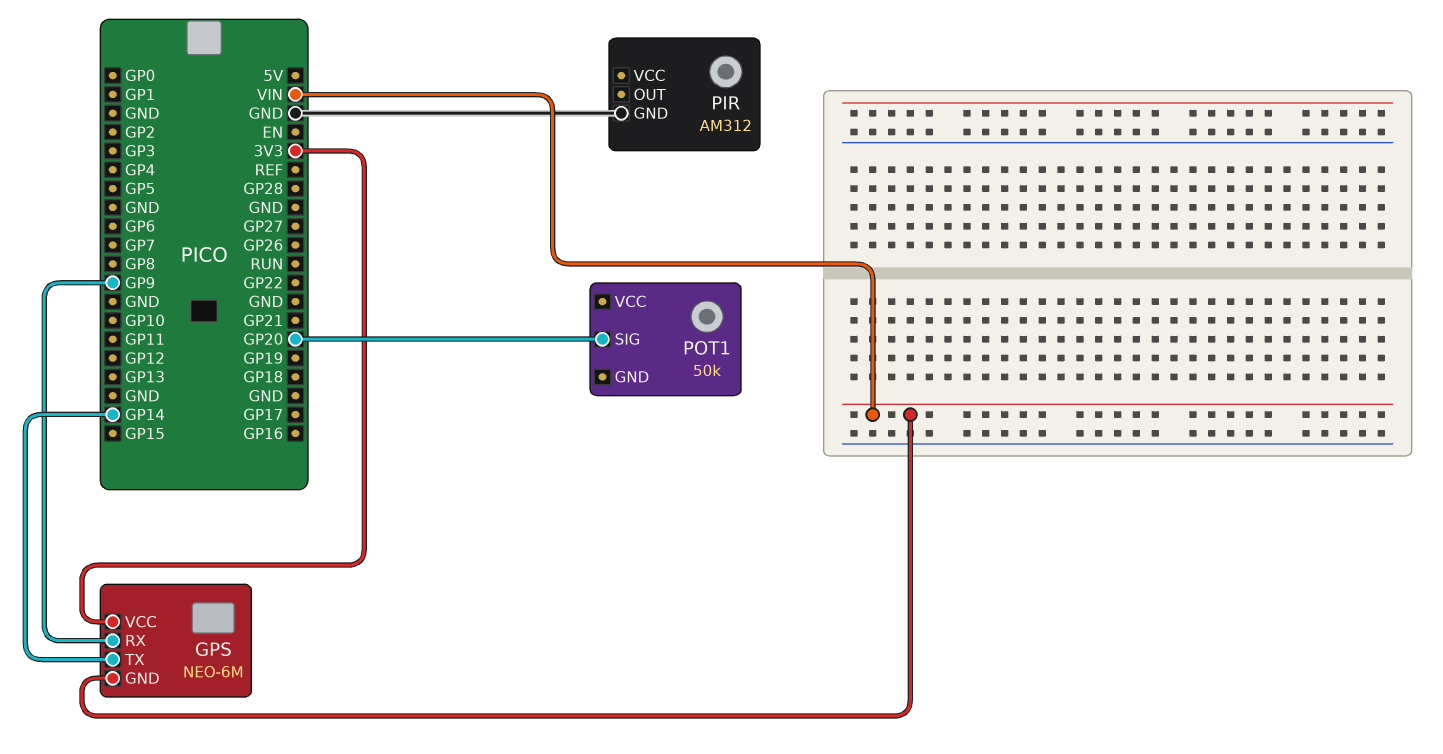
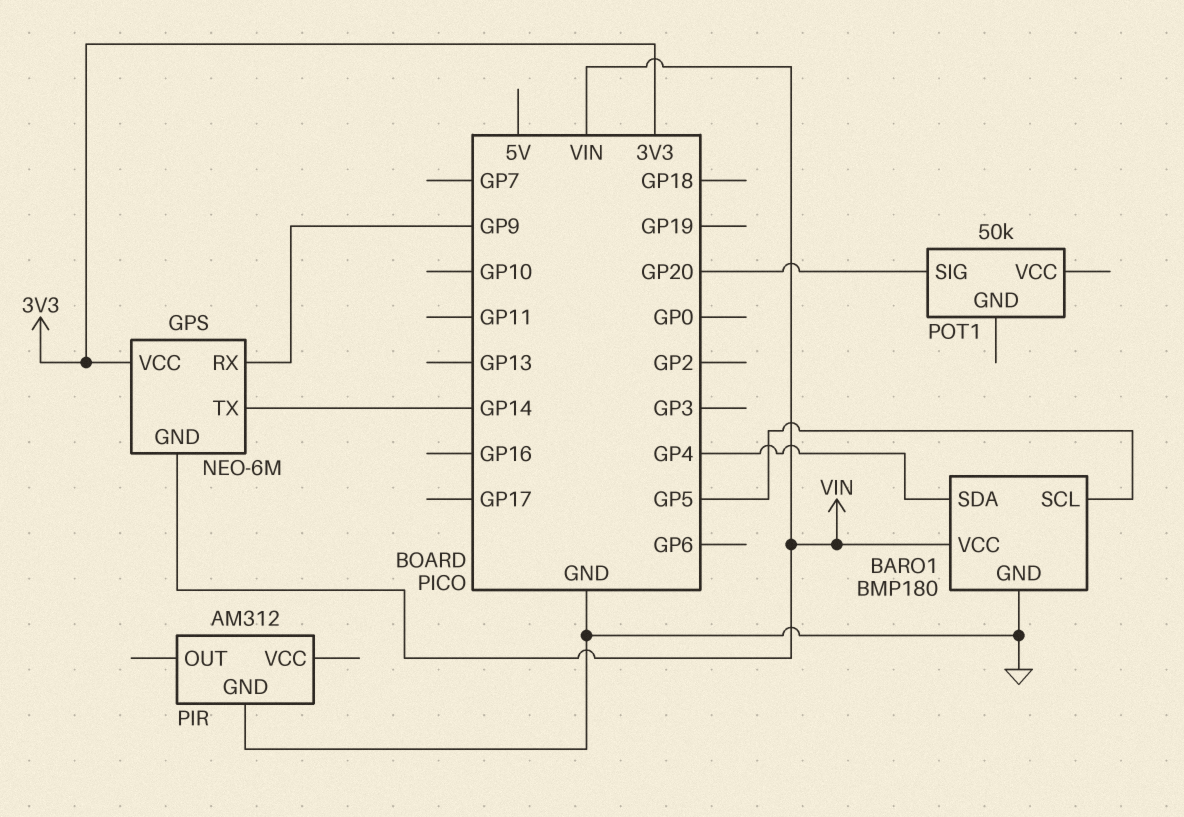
BARO1: none -> BMP180
BARO1 pin GND: none -> GND
BARO1 pin SCL: none -> GP5
BARO1 pin SDA: none -> GP4
BARO1 pin VCC: none -> VIN

